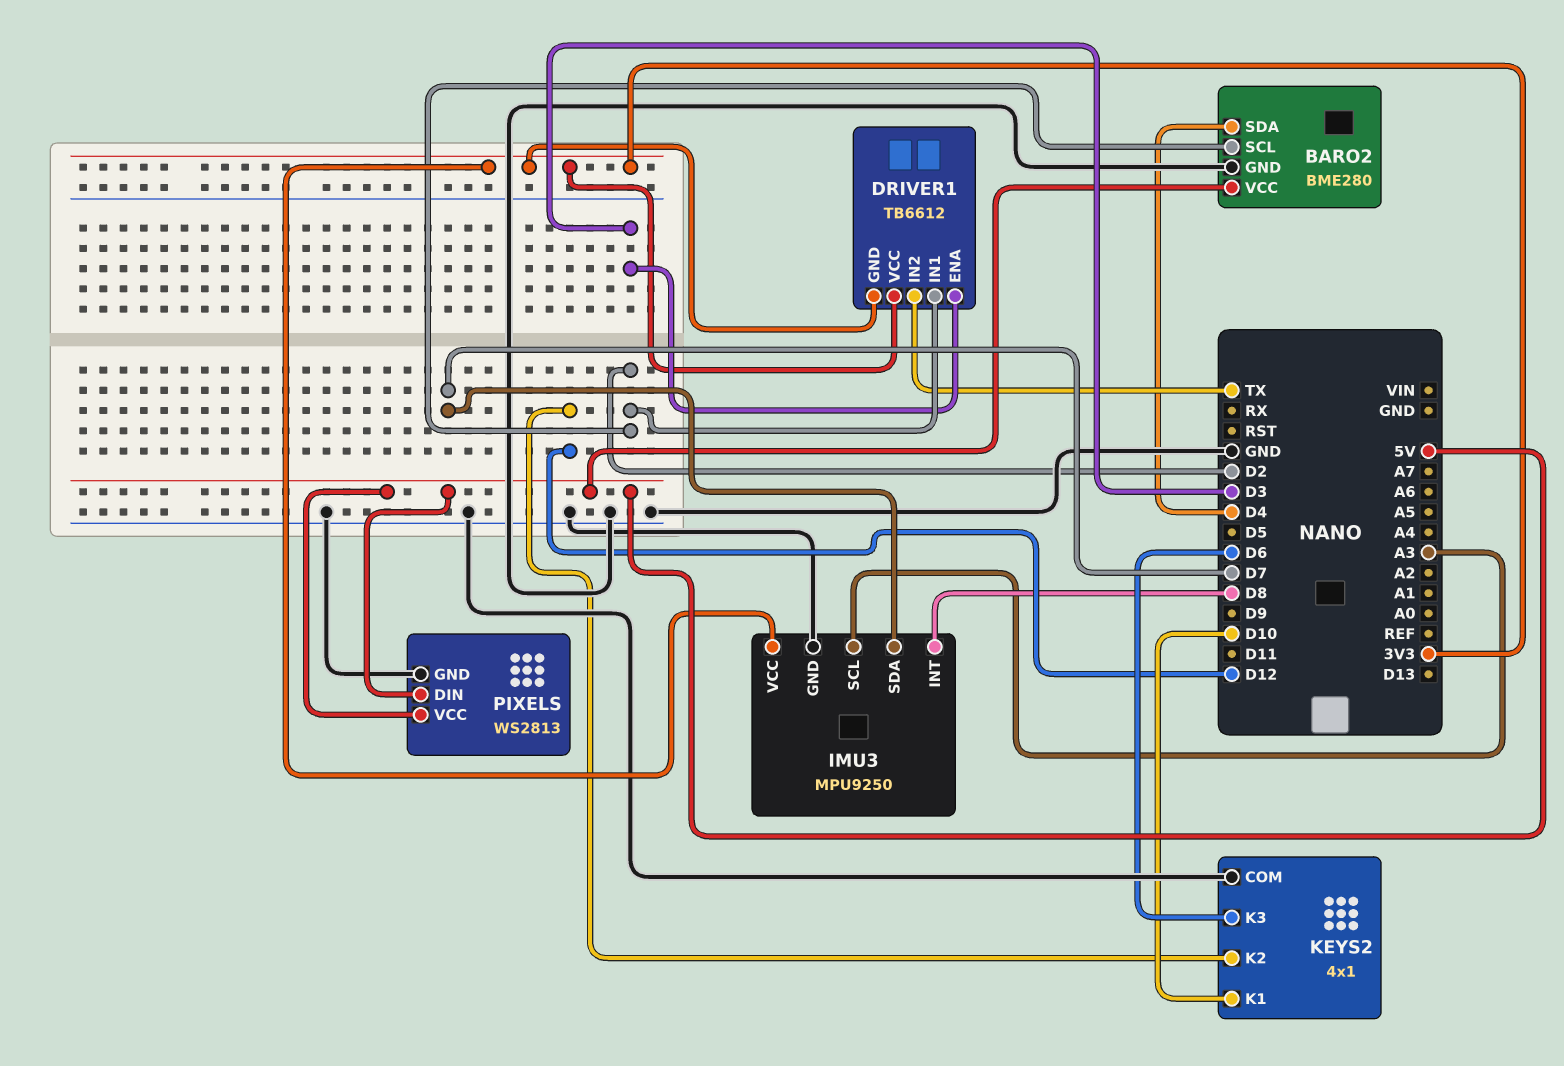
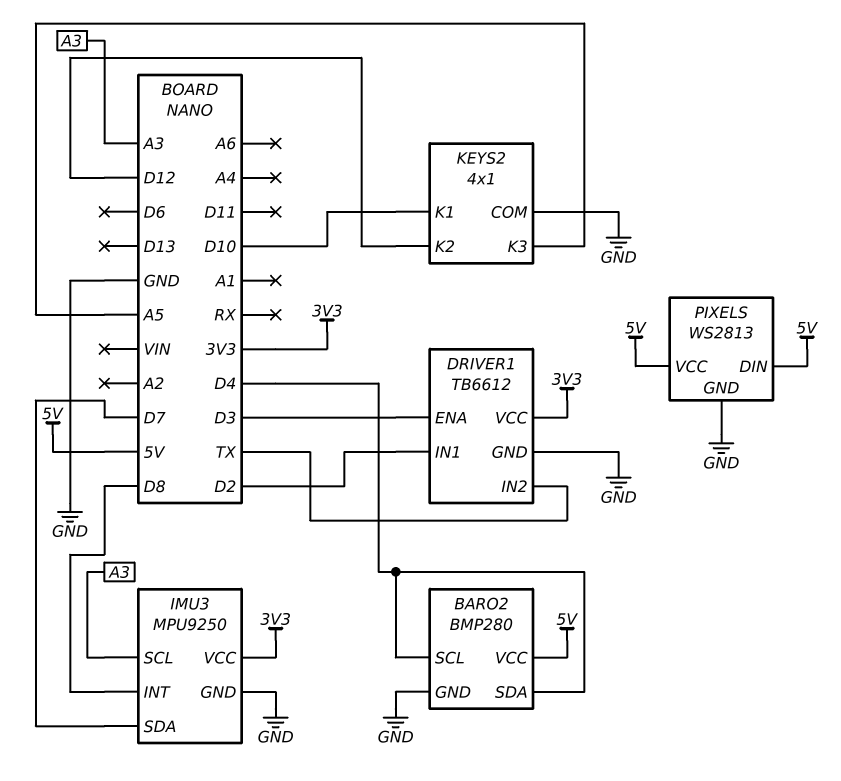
BARO2: BME280 -> BMP280
BARO2 pin SCL: D2 -> D4
DRIVER1 pin GND: 3V3 -> GND
KEYS2 pin K3: D6 -> A5

